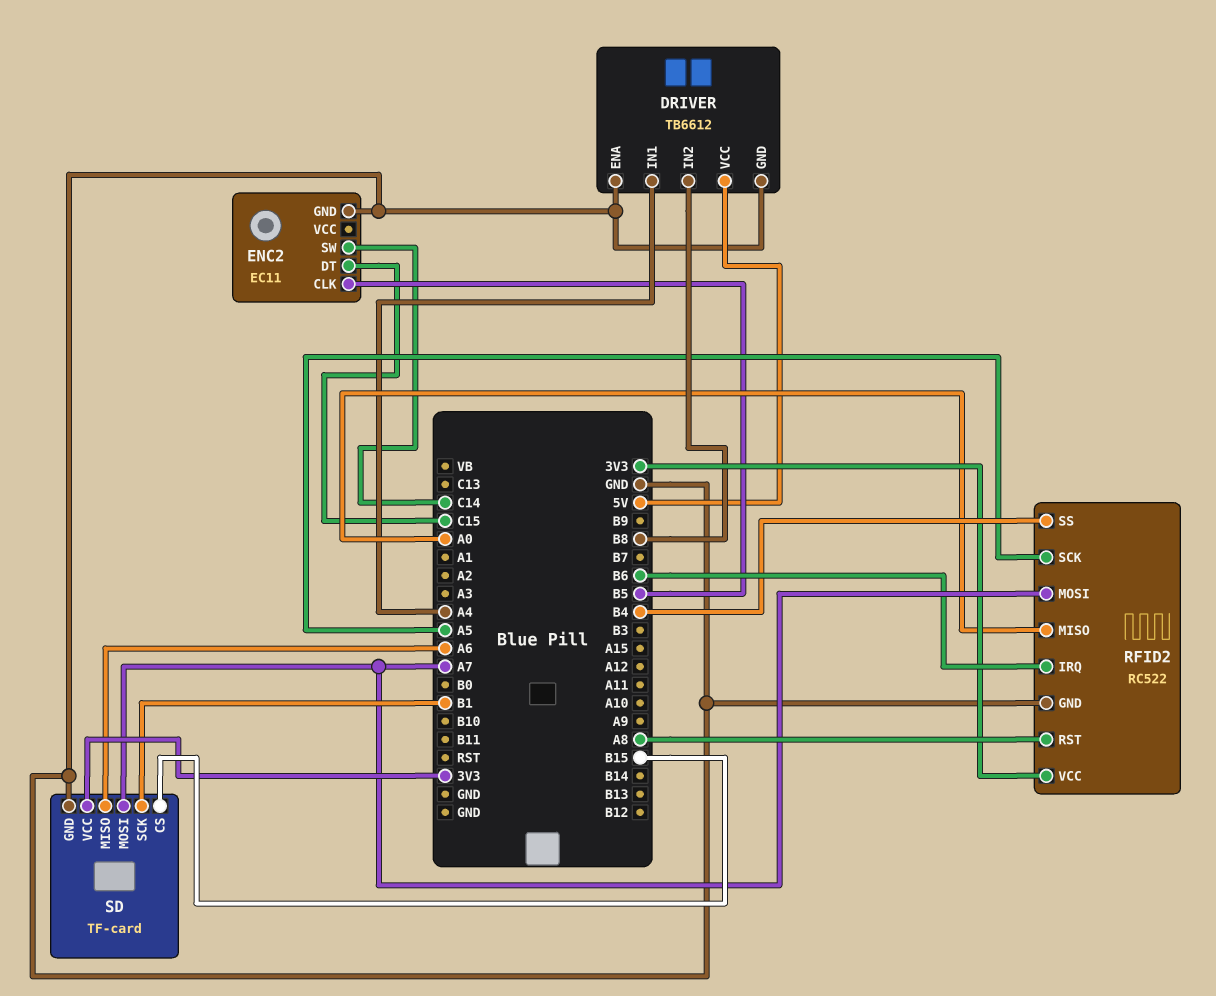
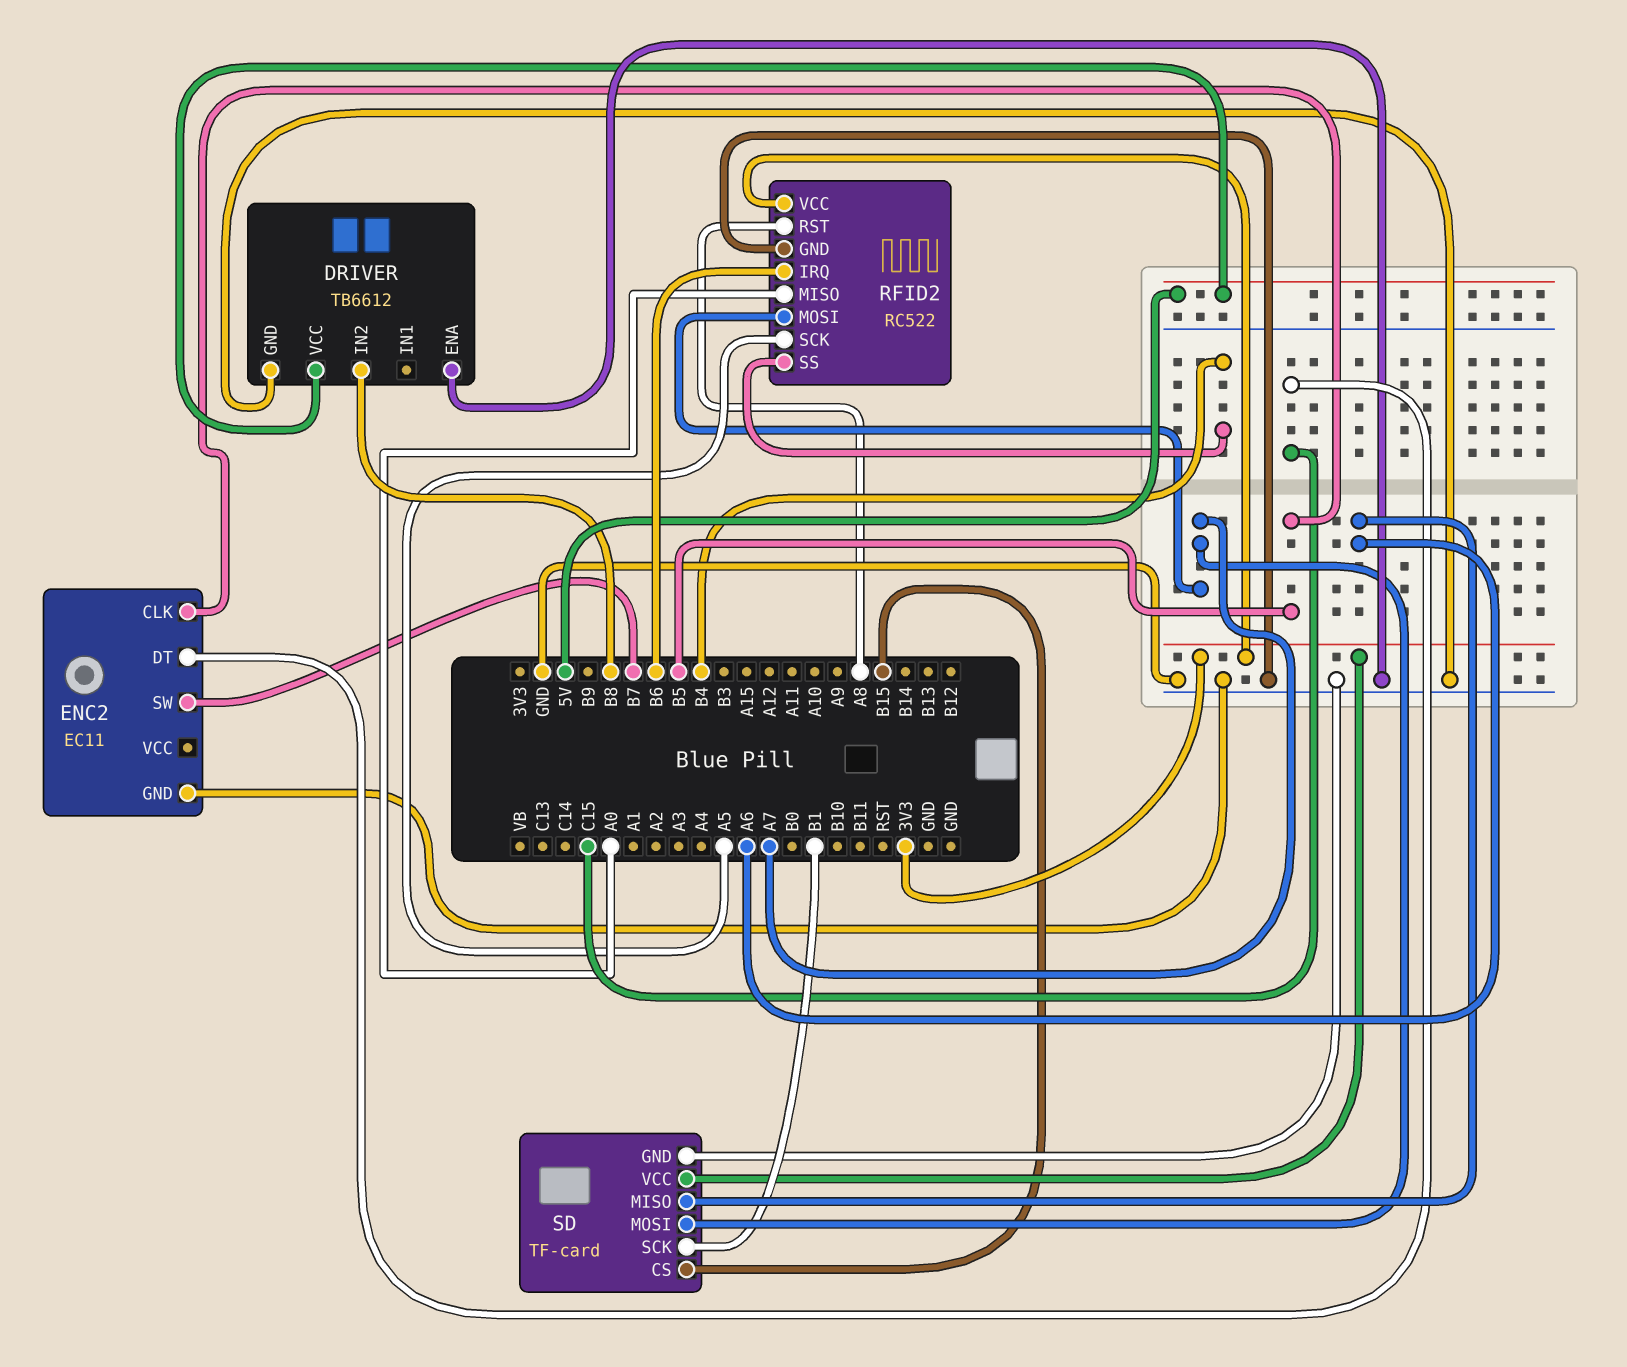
DRIVER pin IN1: A4 -> none
ENC2 pin SW: C14 -> B7

